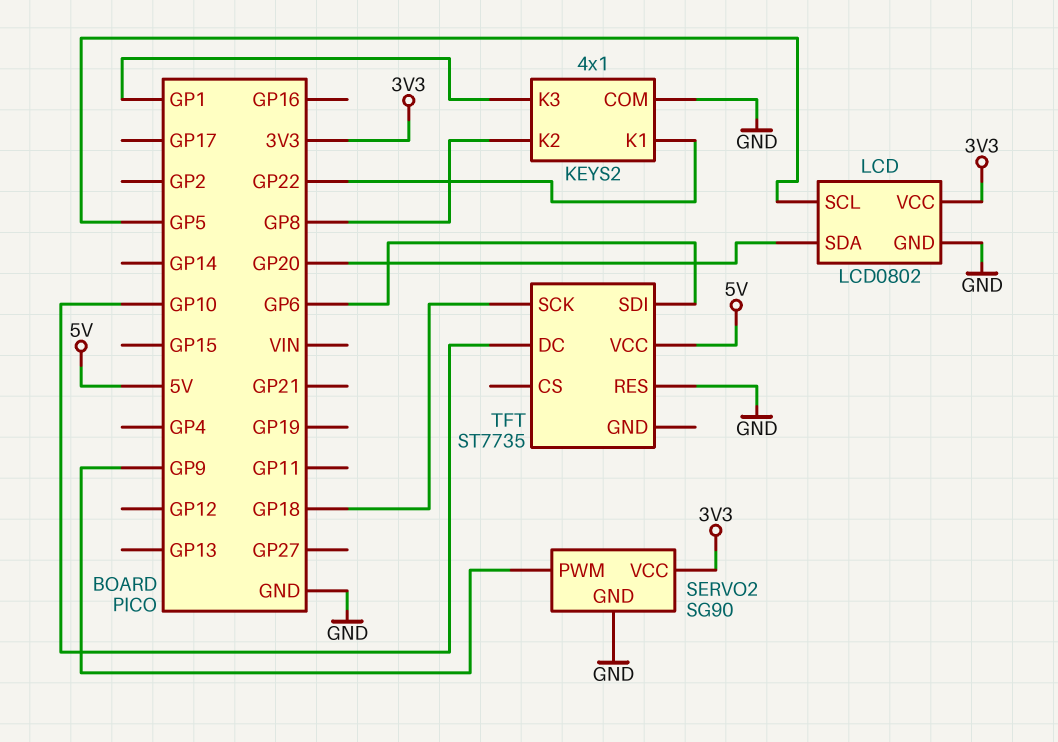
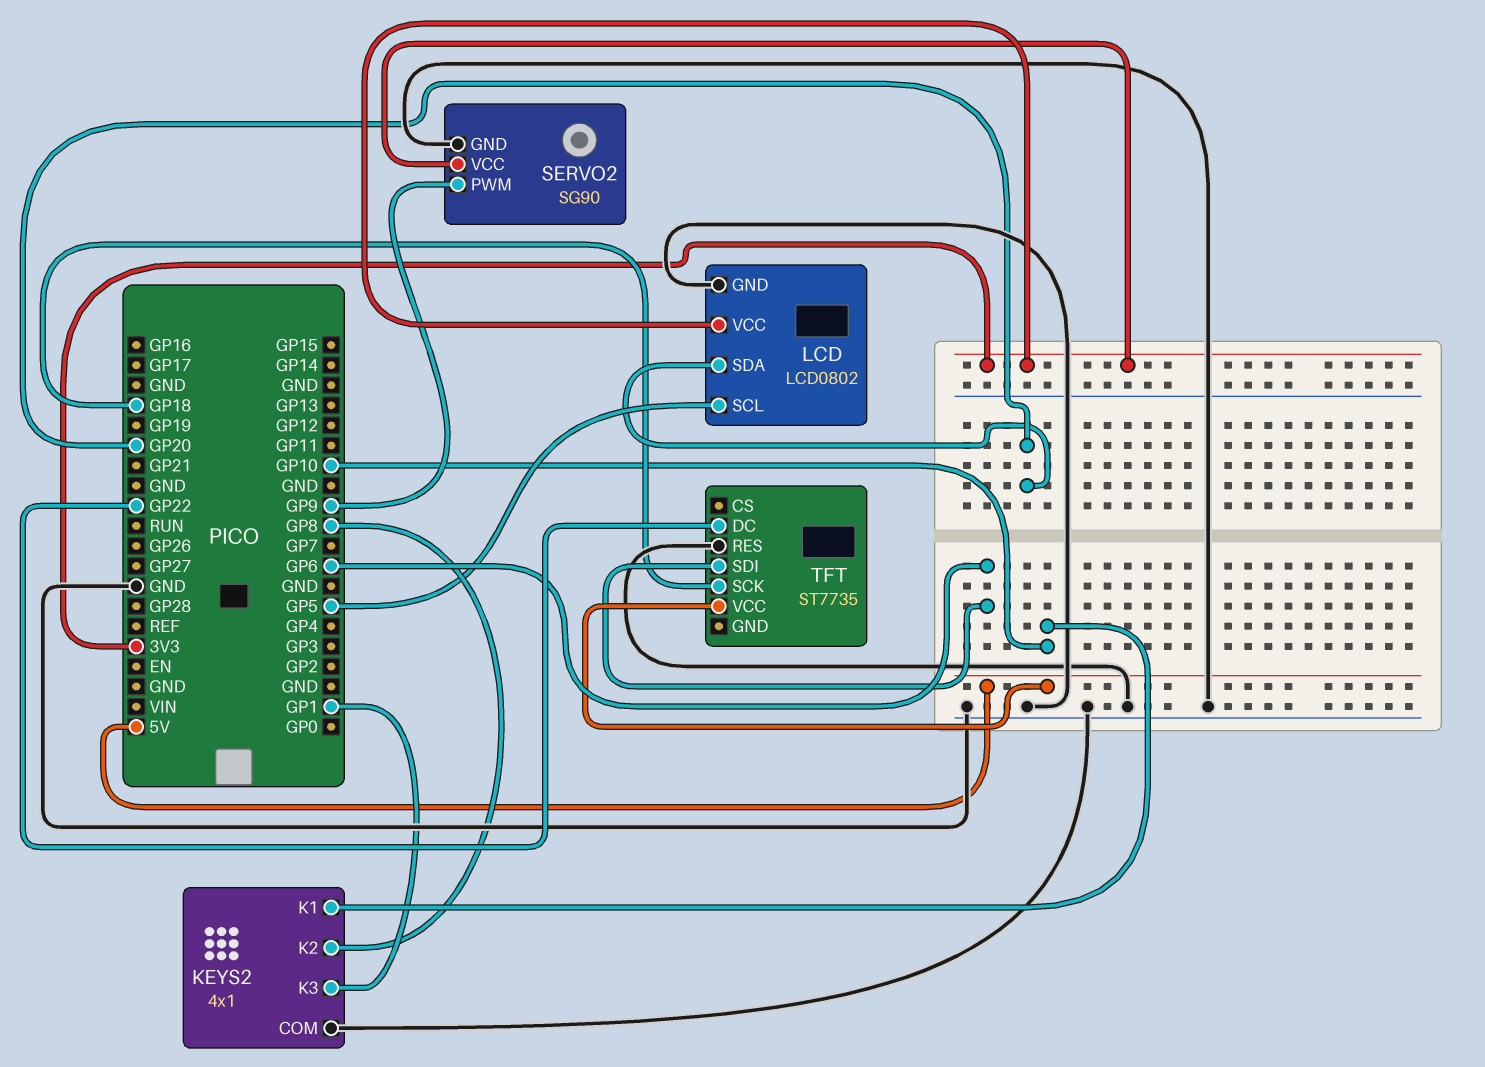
KEYS2 pin K1: GP22 -> GP10
TFT pin DC: GP10 -> GP22

